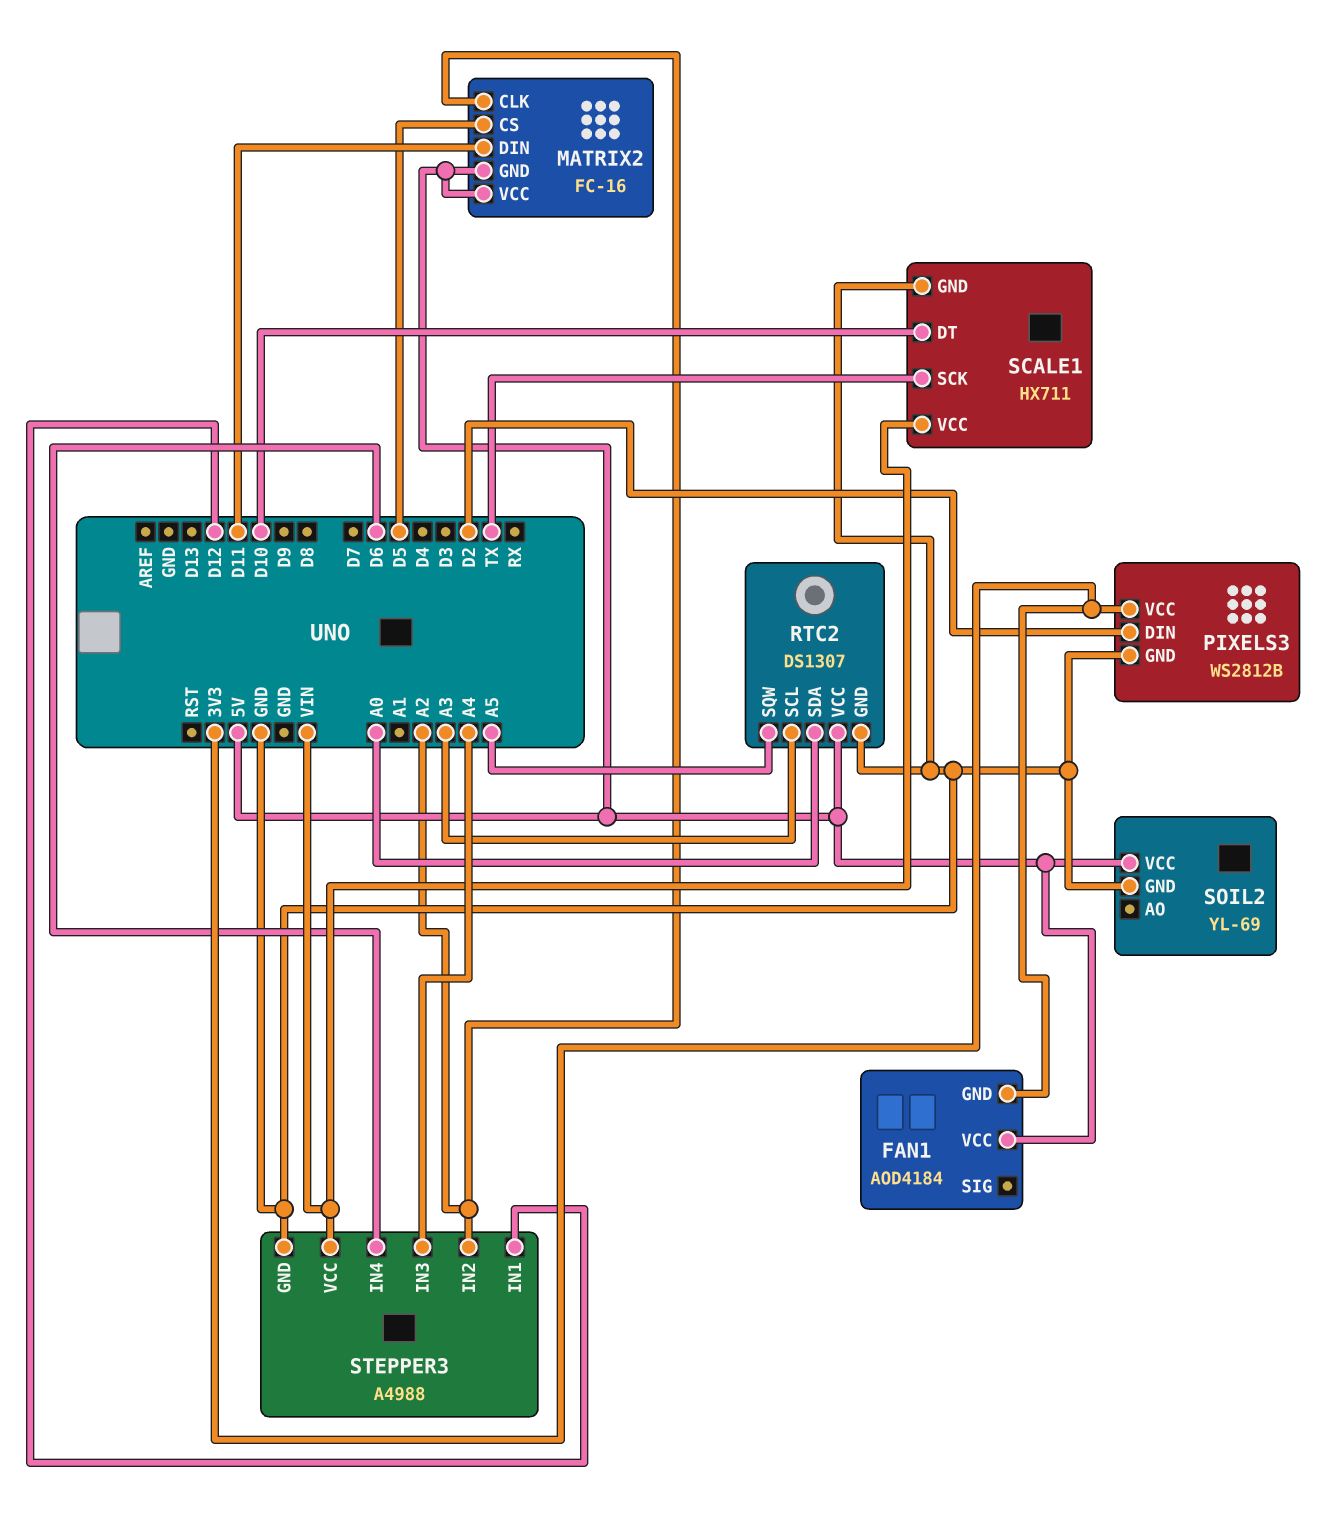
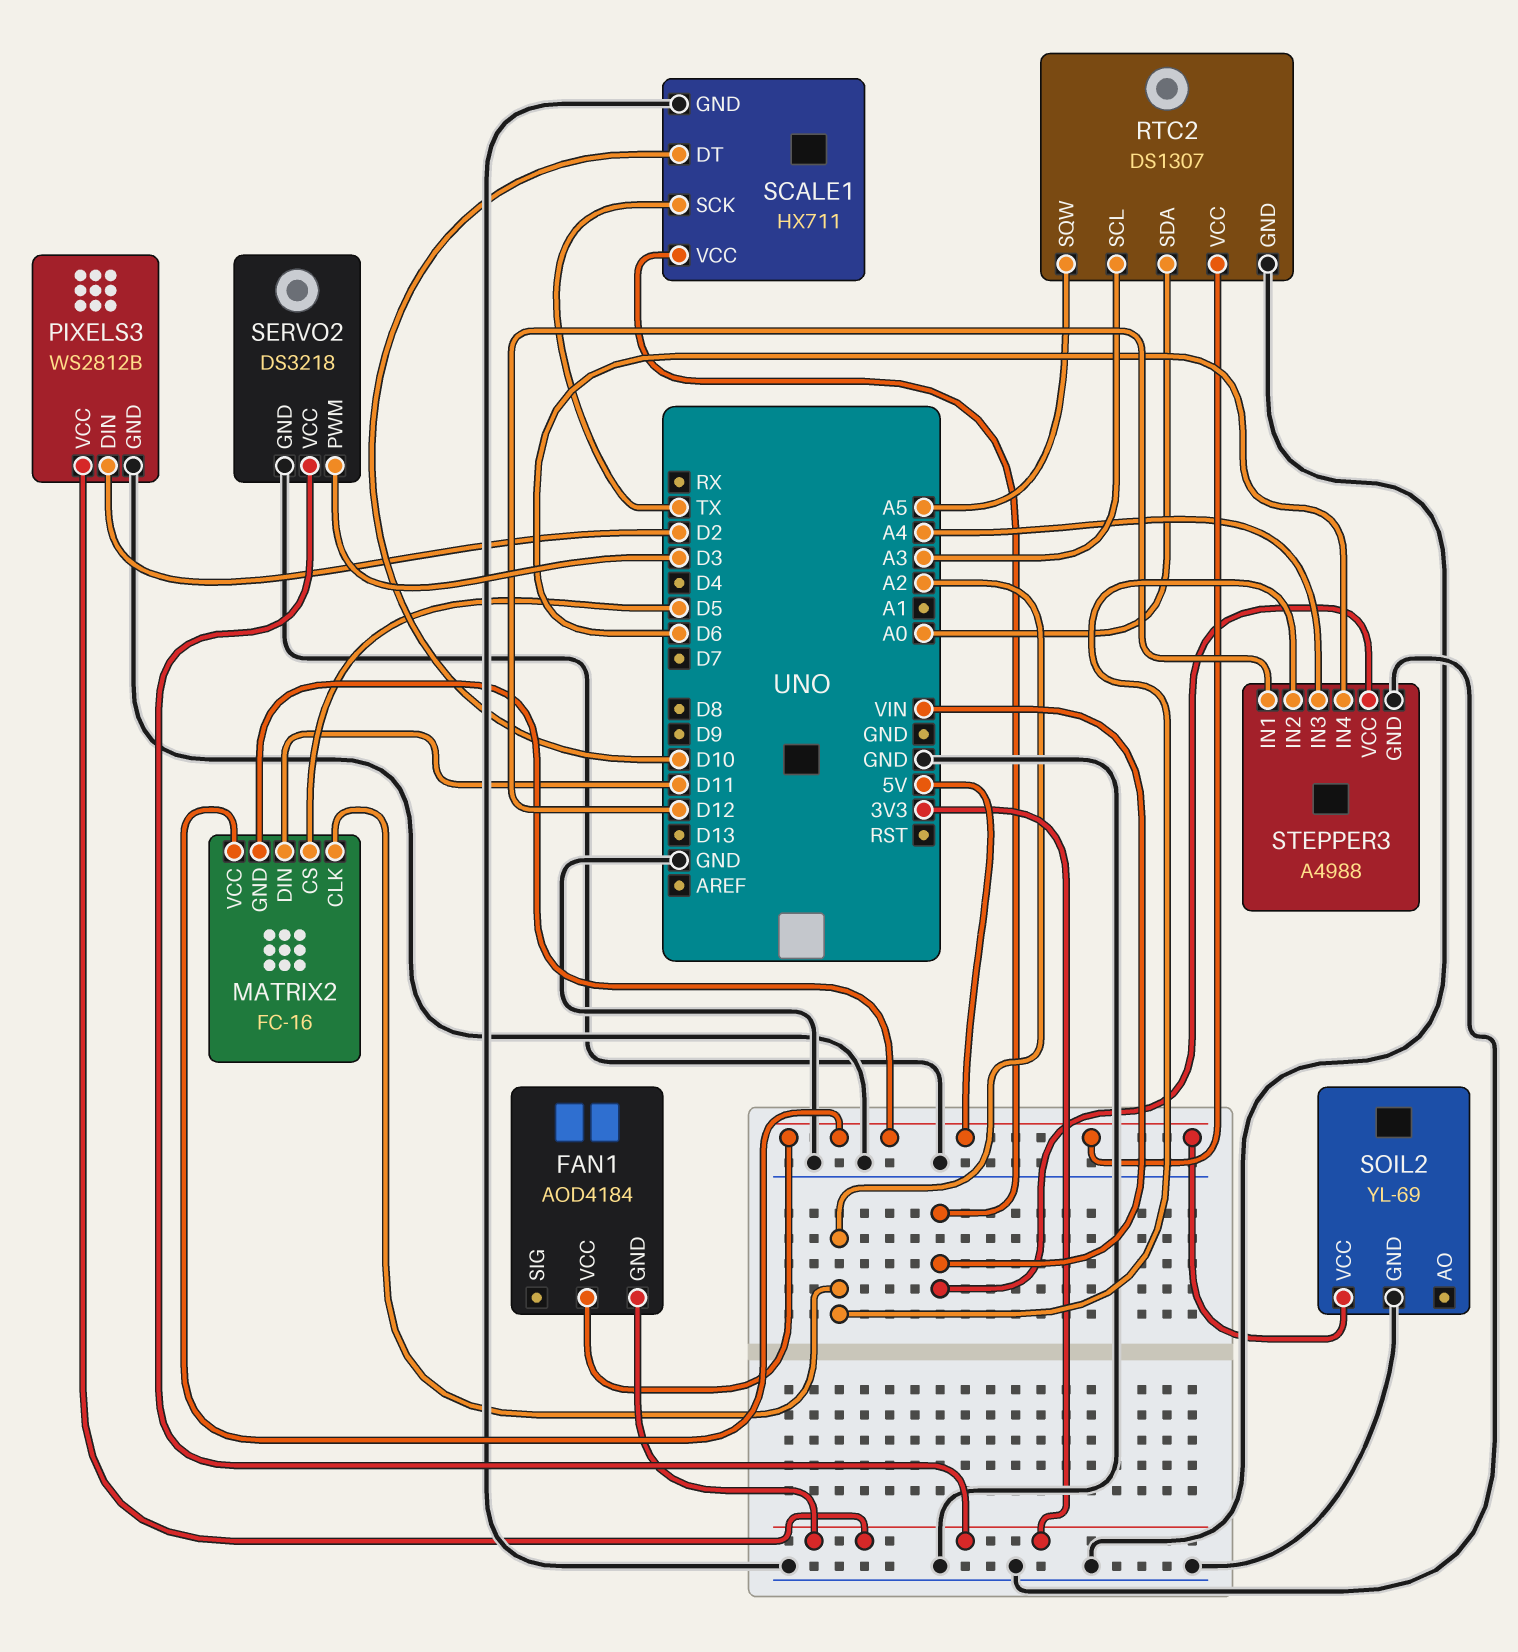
SERVO2: none -> DS3218
SERVO2 pin GND: none -> GND
SERVO2 pin PWM: none -> D3
SERVO2 pin VCC: none -> 3V3

